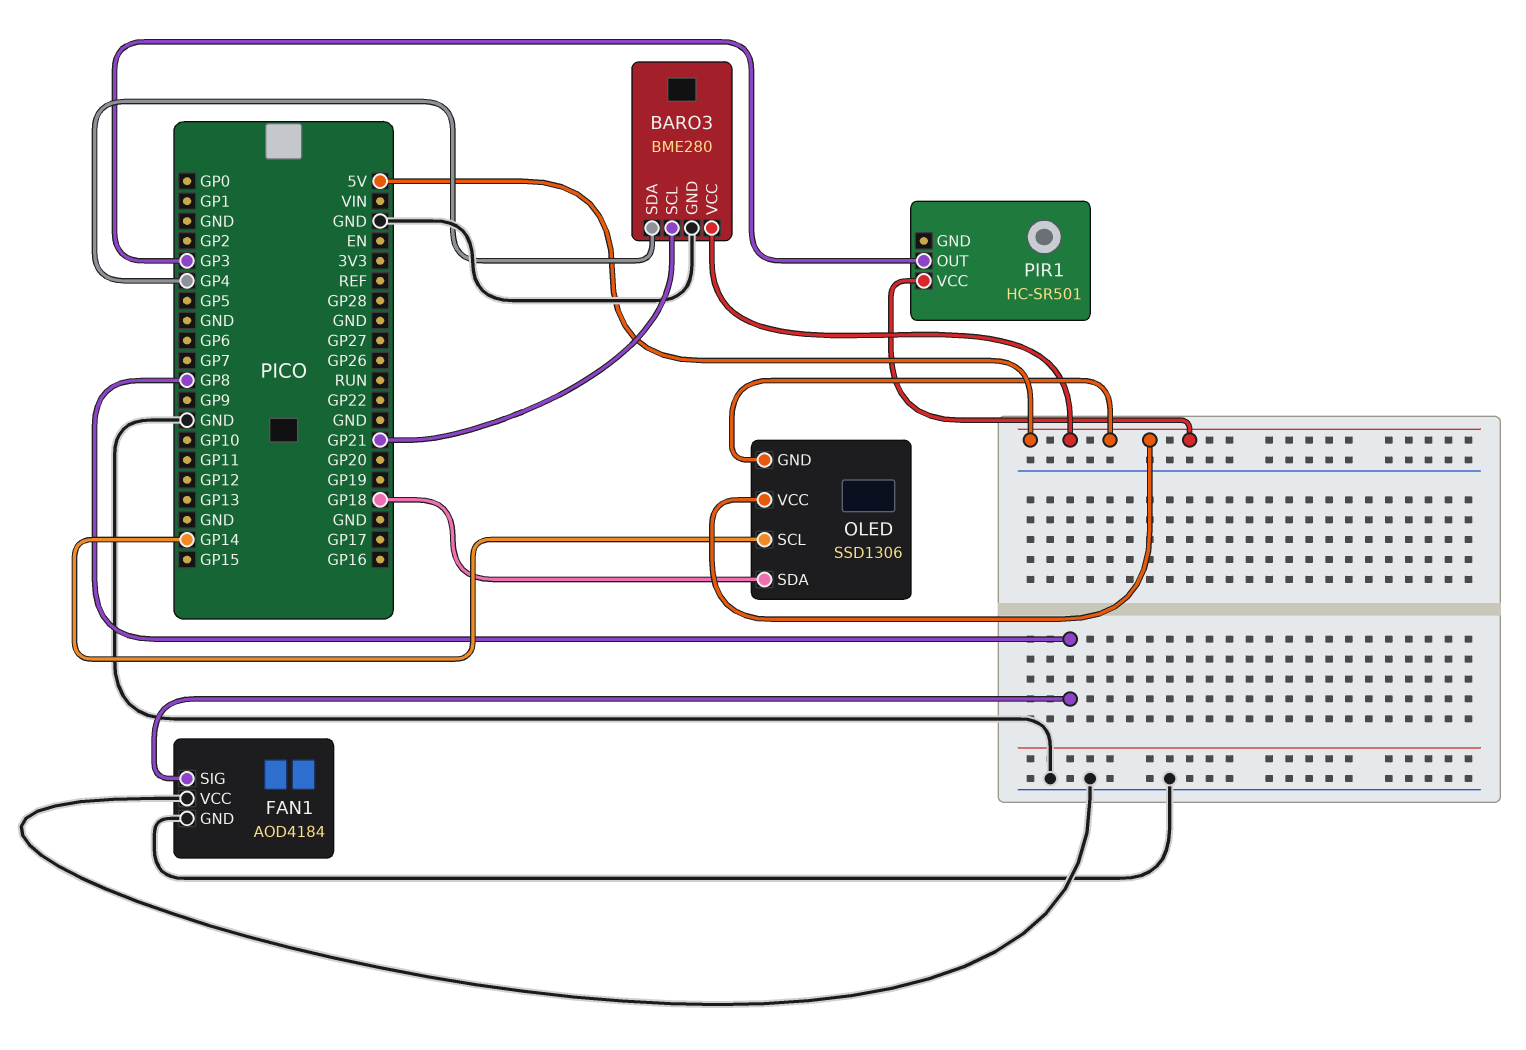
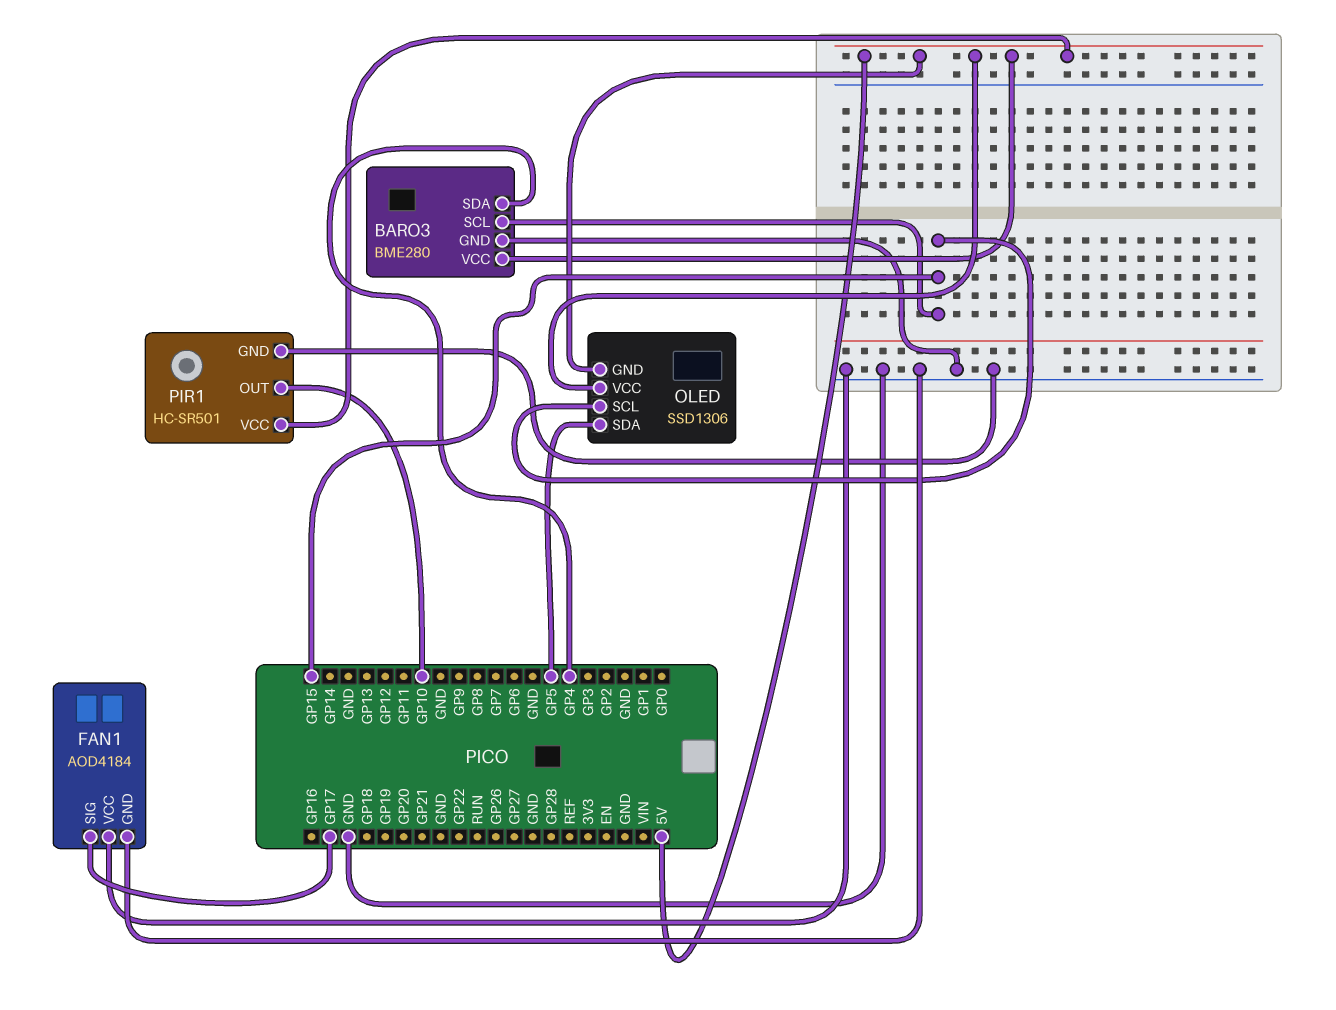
BARO3 pin SCL: GP21 -> GP15
FAN1 pin SIG: GP8 -> GP17
OLED pin SCL: GP14 -> GP15
OLED pin SDA: GP18 -> GP5
PIR1 pin GND: none -> GND
PIR1 pin OUT: GP3 -> GP10

